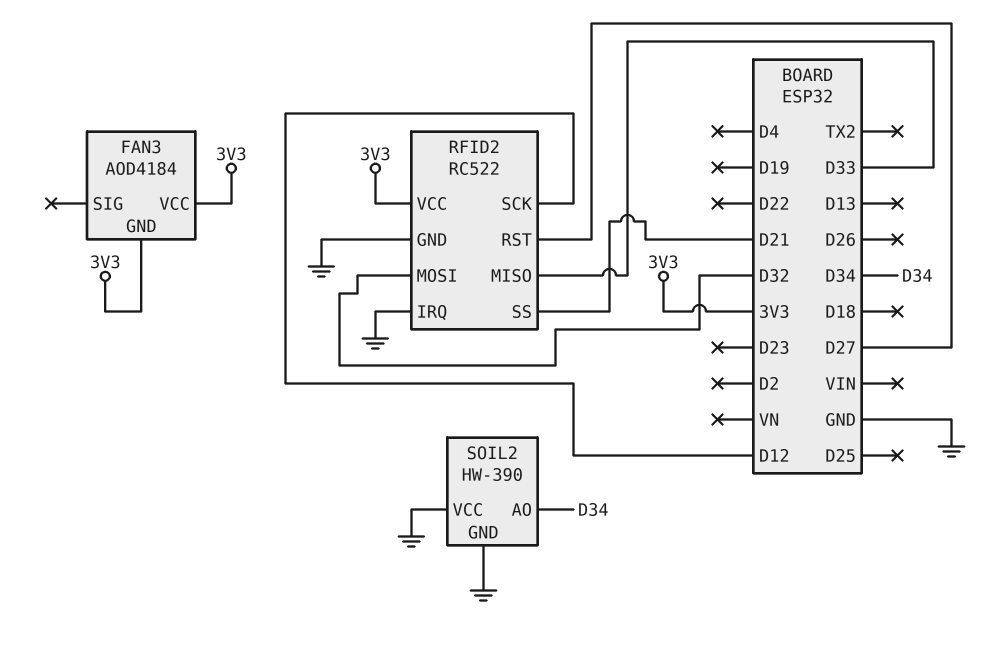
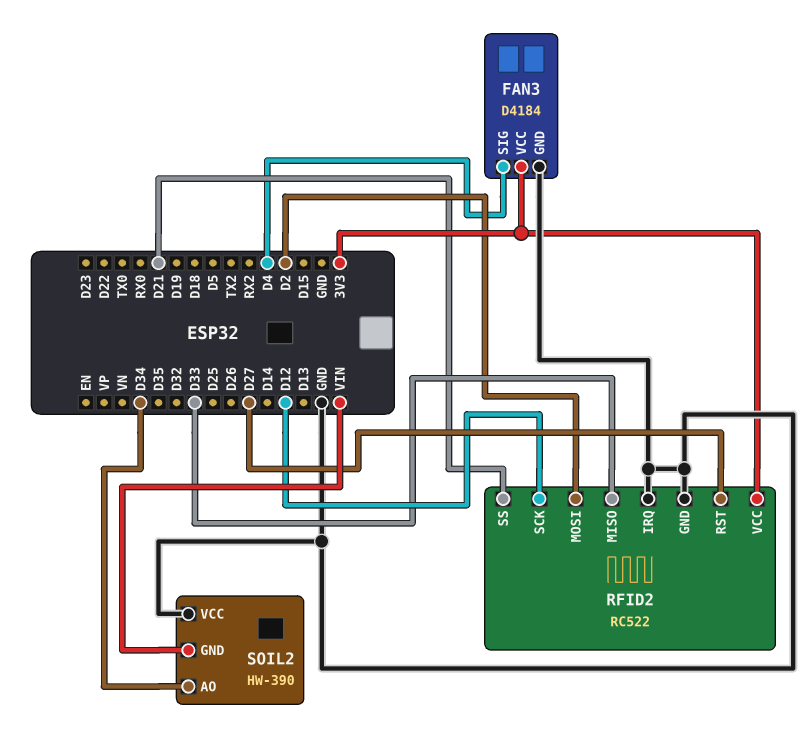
FAN3: AOD4184 -> D4184
FAN3 pin GND: 3V3 -> GND
FAN3 pin SIG: none -> D4
RFID2 pin MOSI: D32 -> D2
SOIL2 pin GND: GND -> VIN

